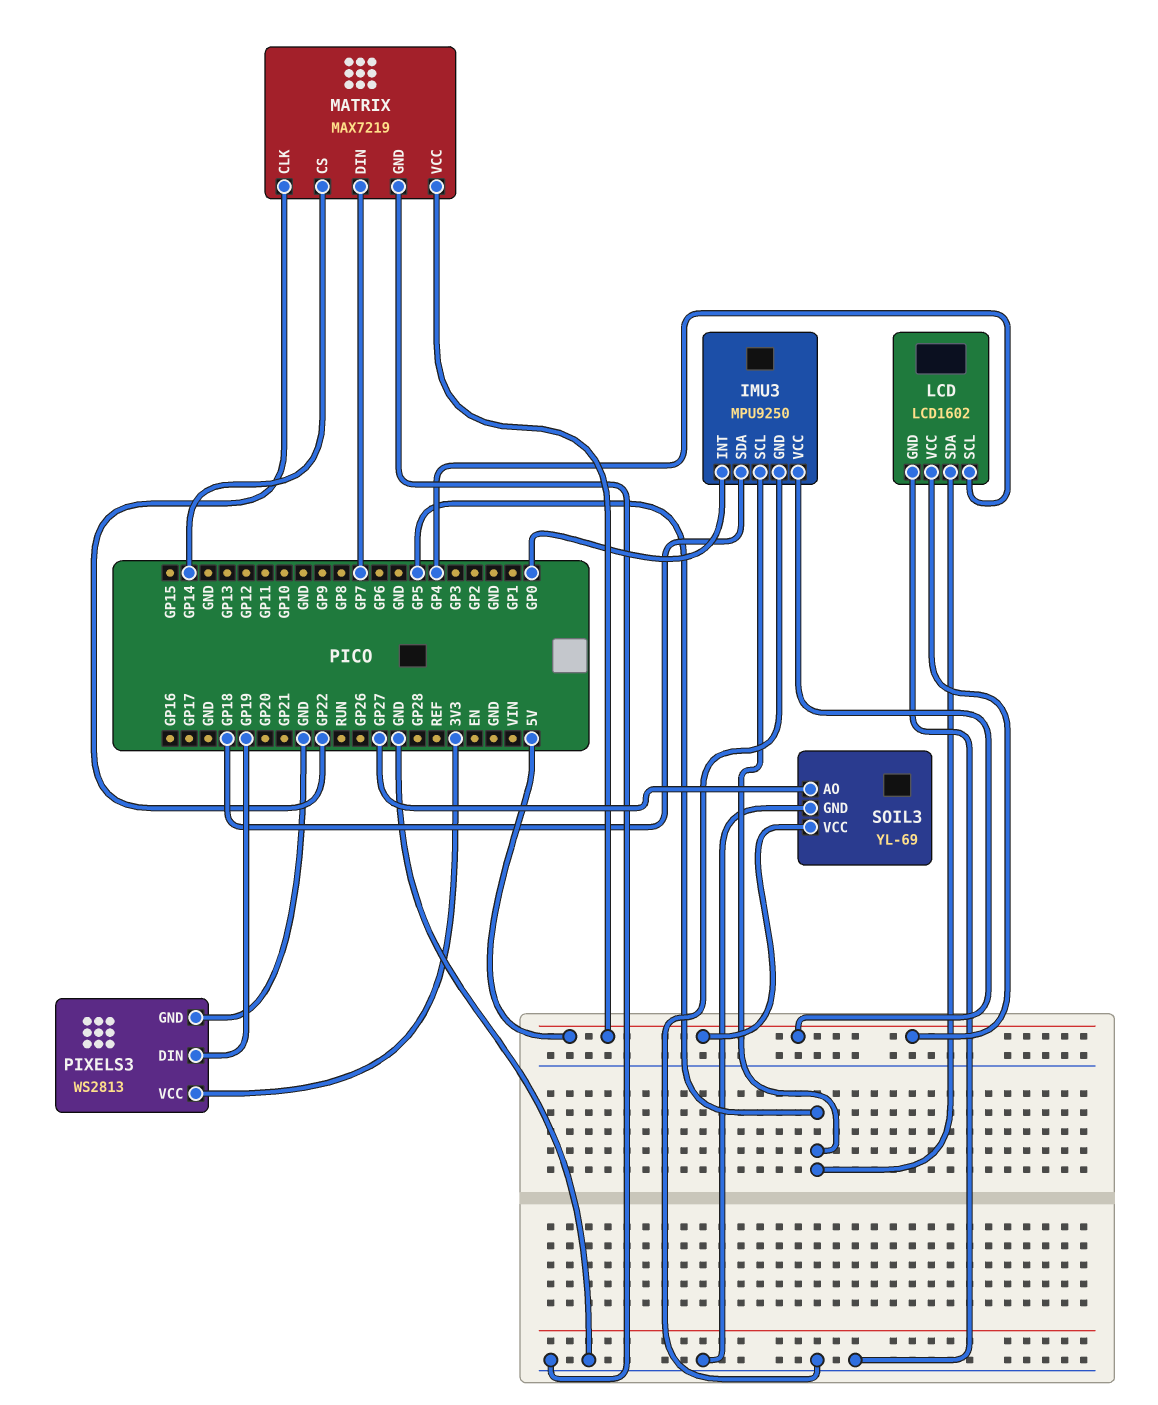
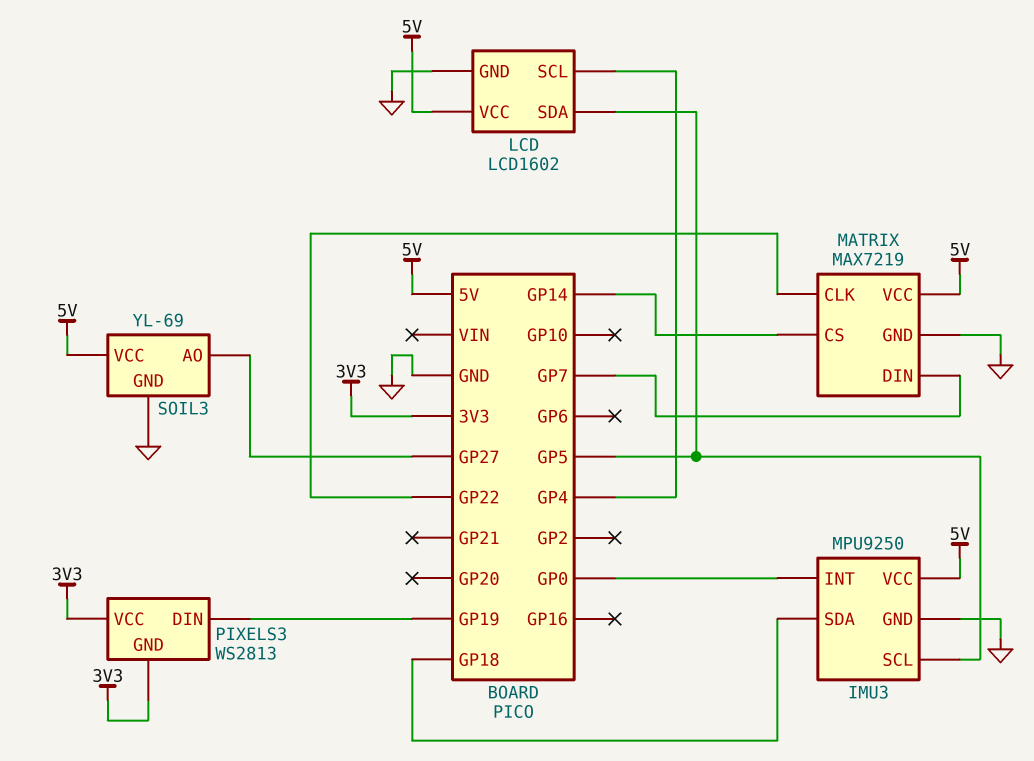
PIXELS3 pin GND: GND -> 3V3

